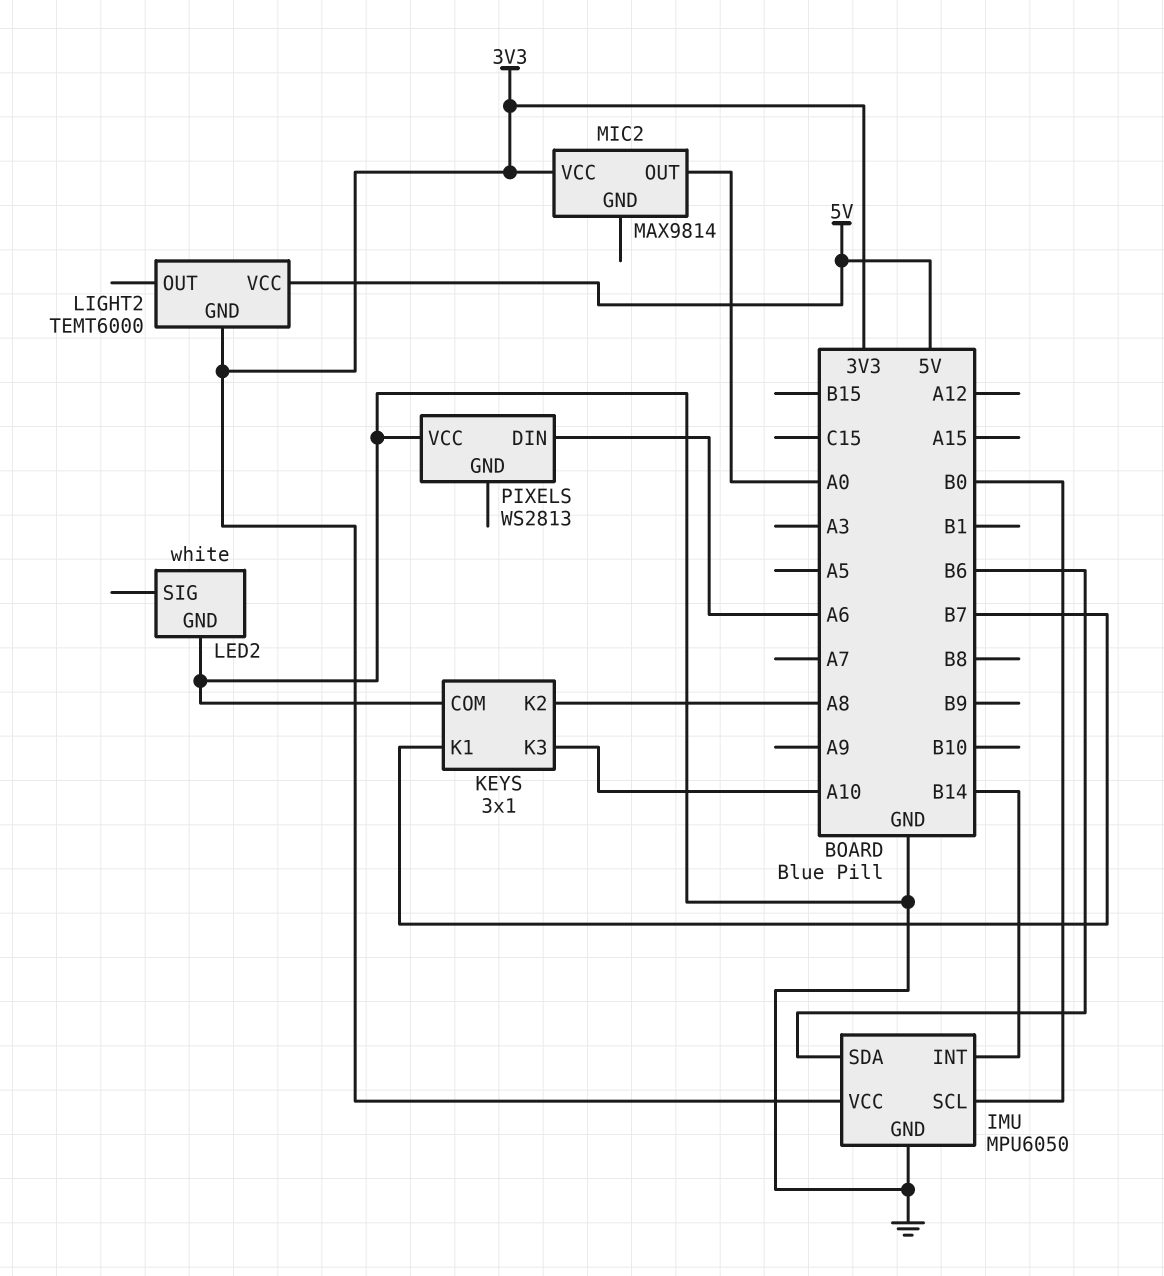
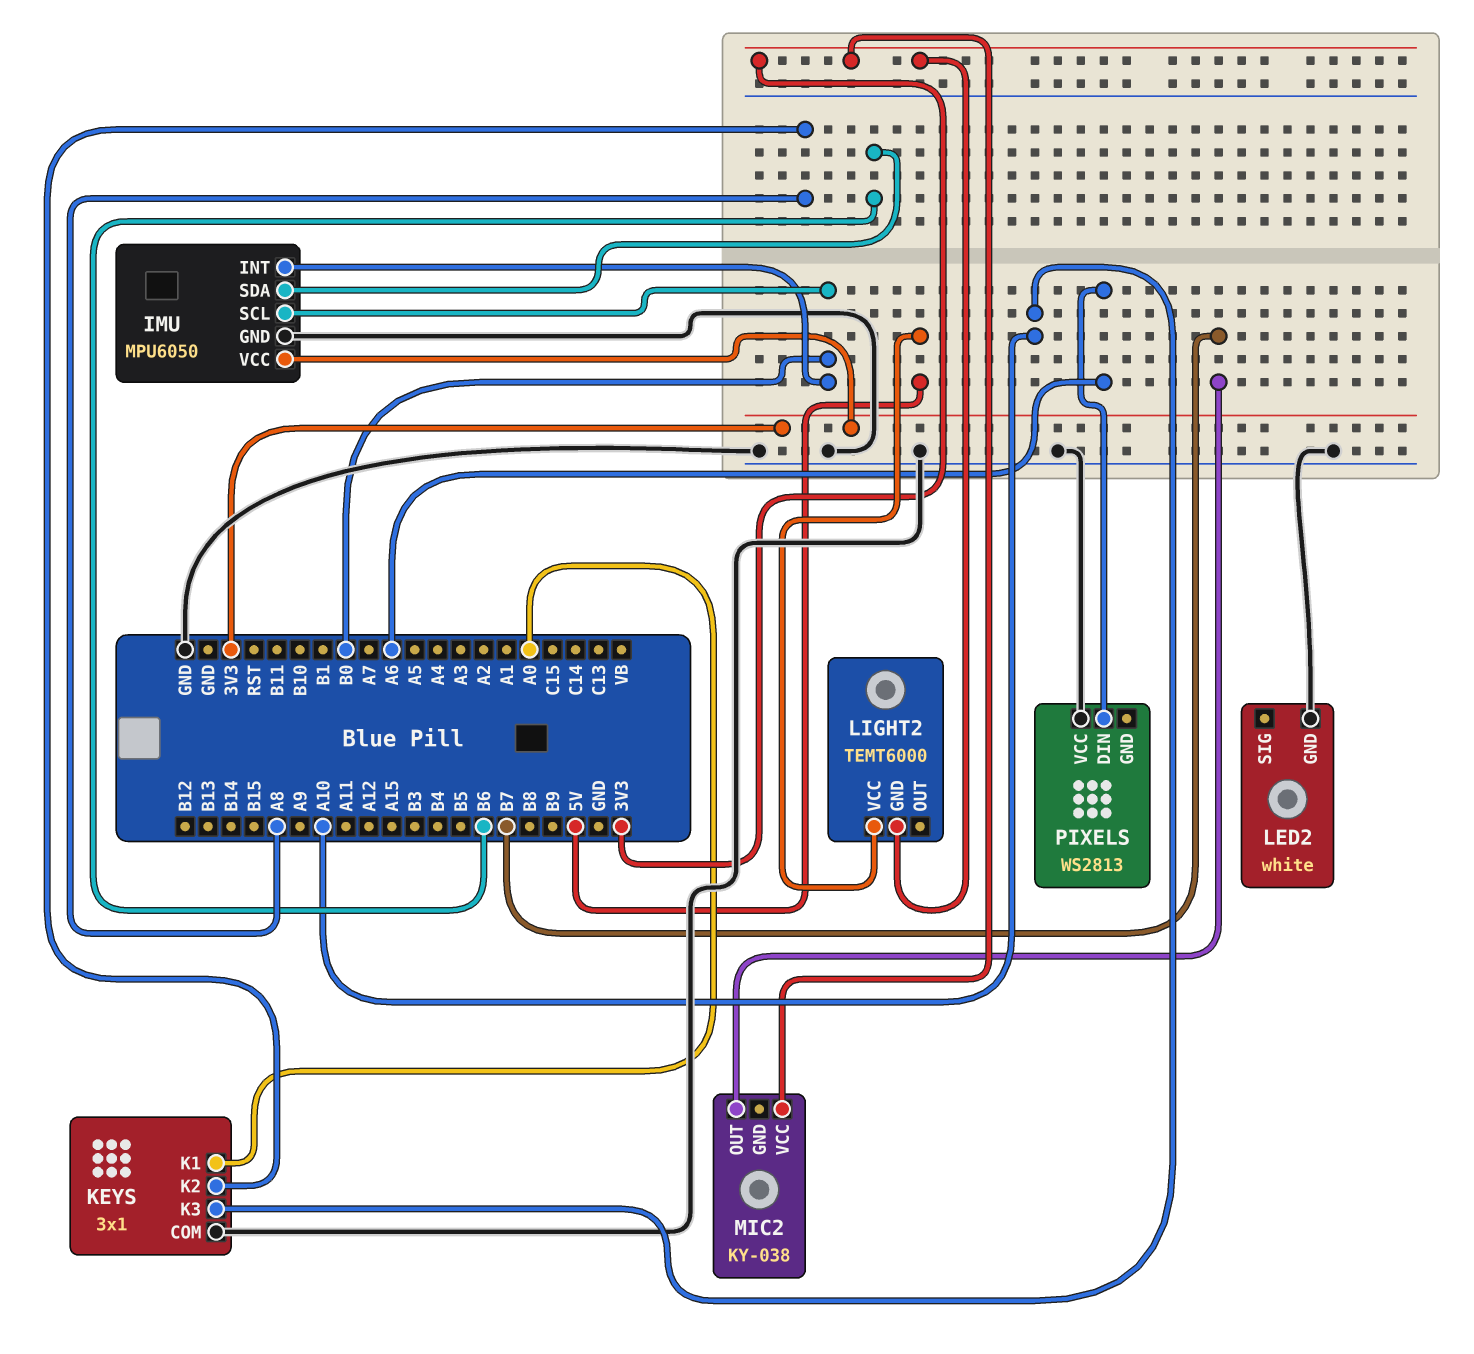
IMU pin INT: B14 -> B0
KEYS pin K1: B7 -> A0
MIC2: MAX9814 -> KY-038
MIC2 pin OUT: A0 -> B7

